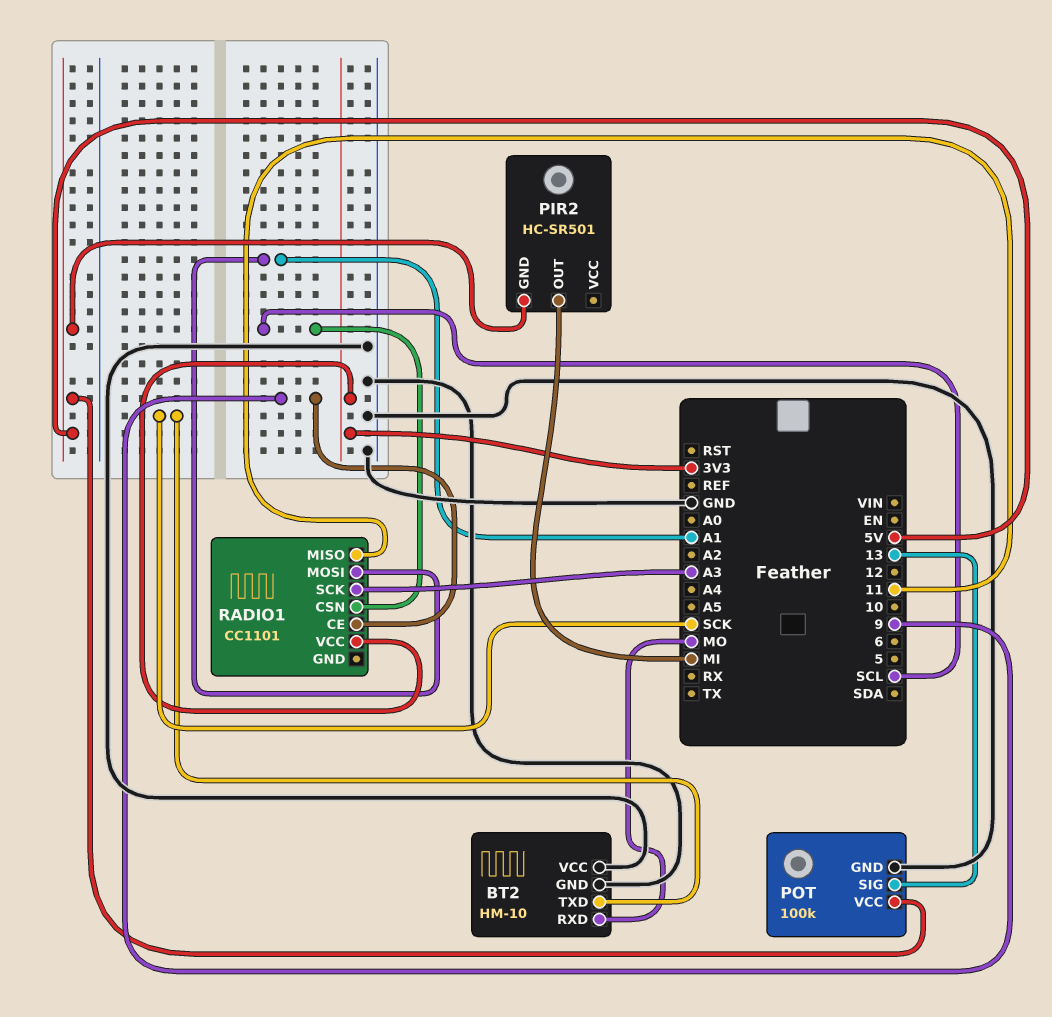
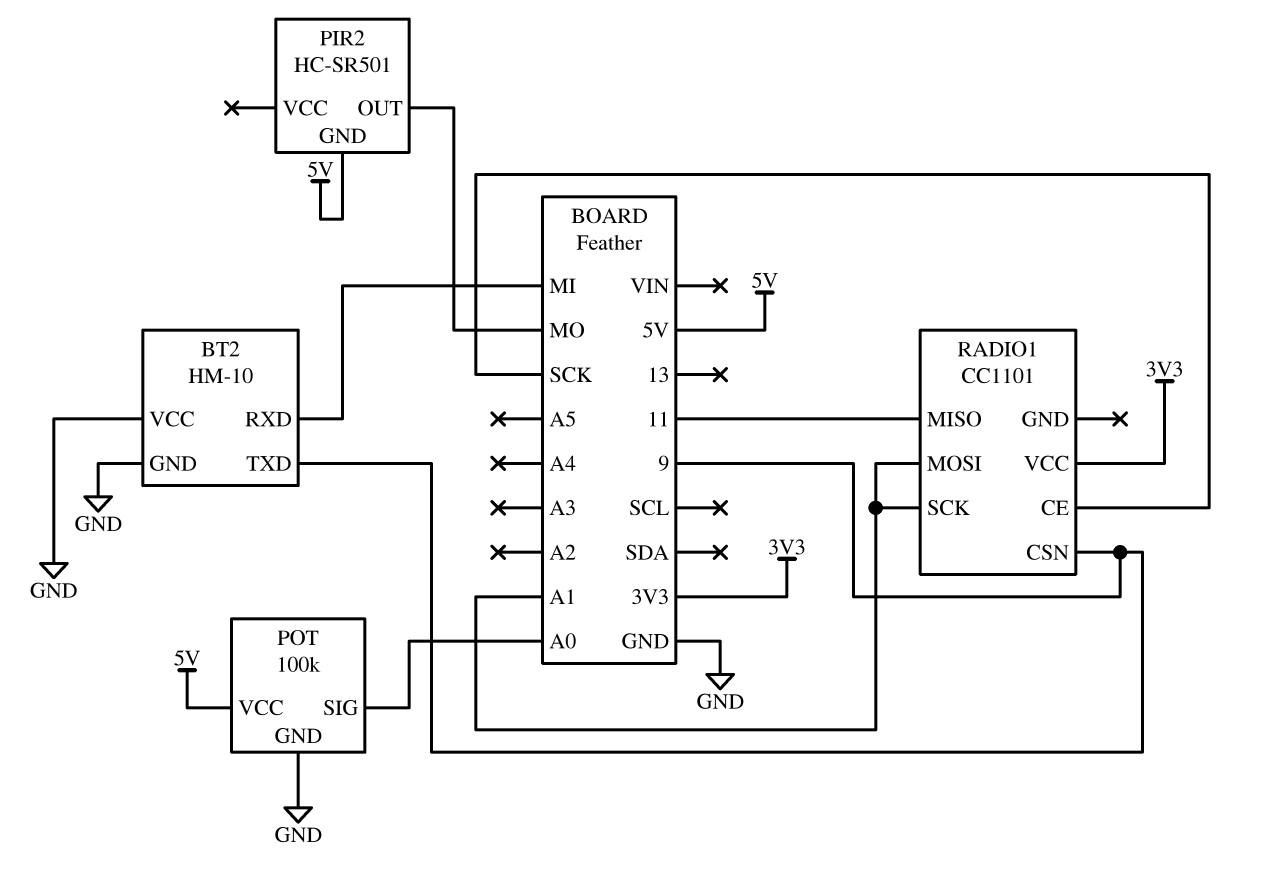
BT2 pin RXD: MO -> MI
BT2 pin TXD: SCK -> 9
PIR2 pin OUT: MI -> MO
POT pin SIG: 13 -> A0
RADIO1 pin CE: 9 -> SCK
RADIO1 pin CSN: SCL -> 9
RADIO1 pin SCK: A3 -> A1

